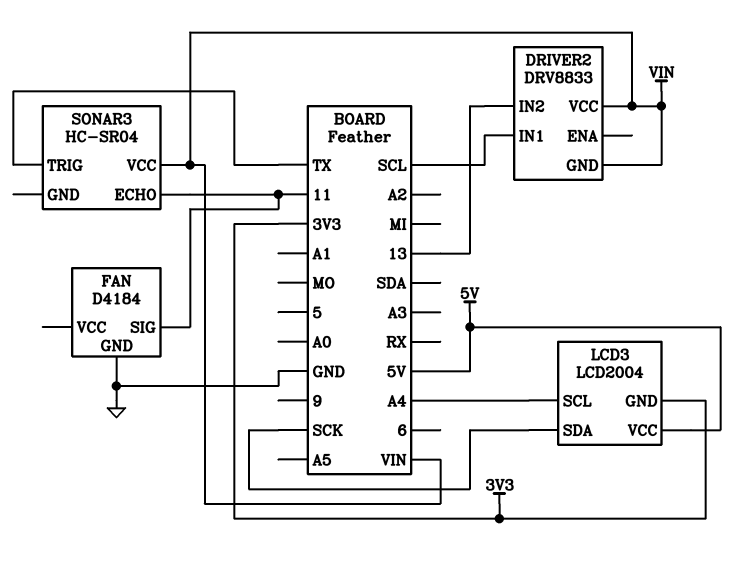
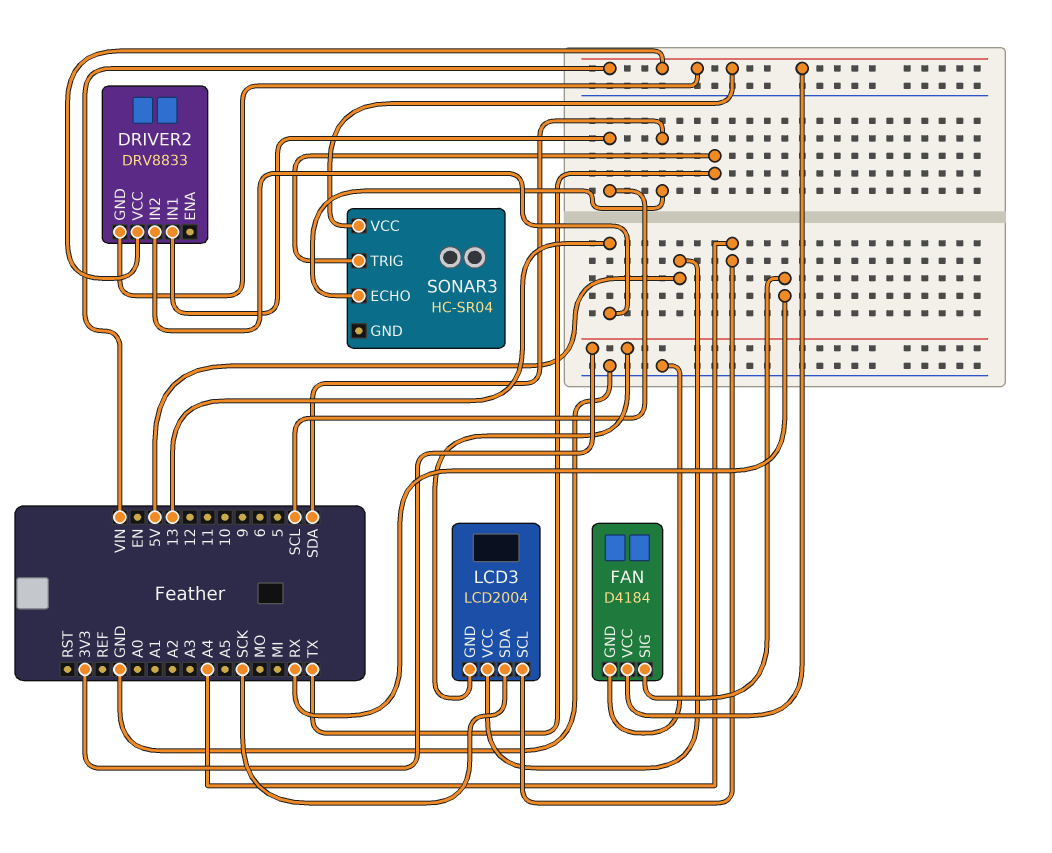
FAN pin SIG: 11 -> RX
FAN pin VCC: none -> VIN
SONAR3 pin ECHO: 11 -> SDA

